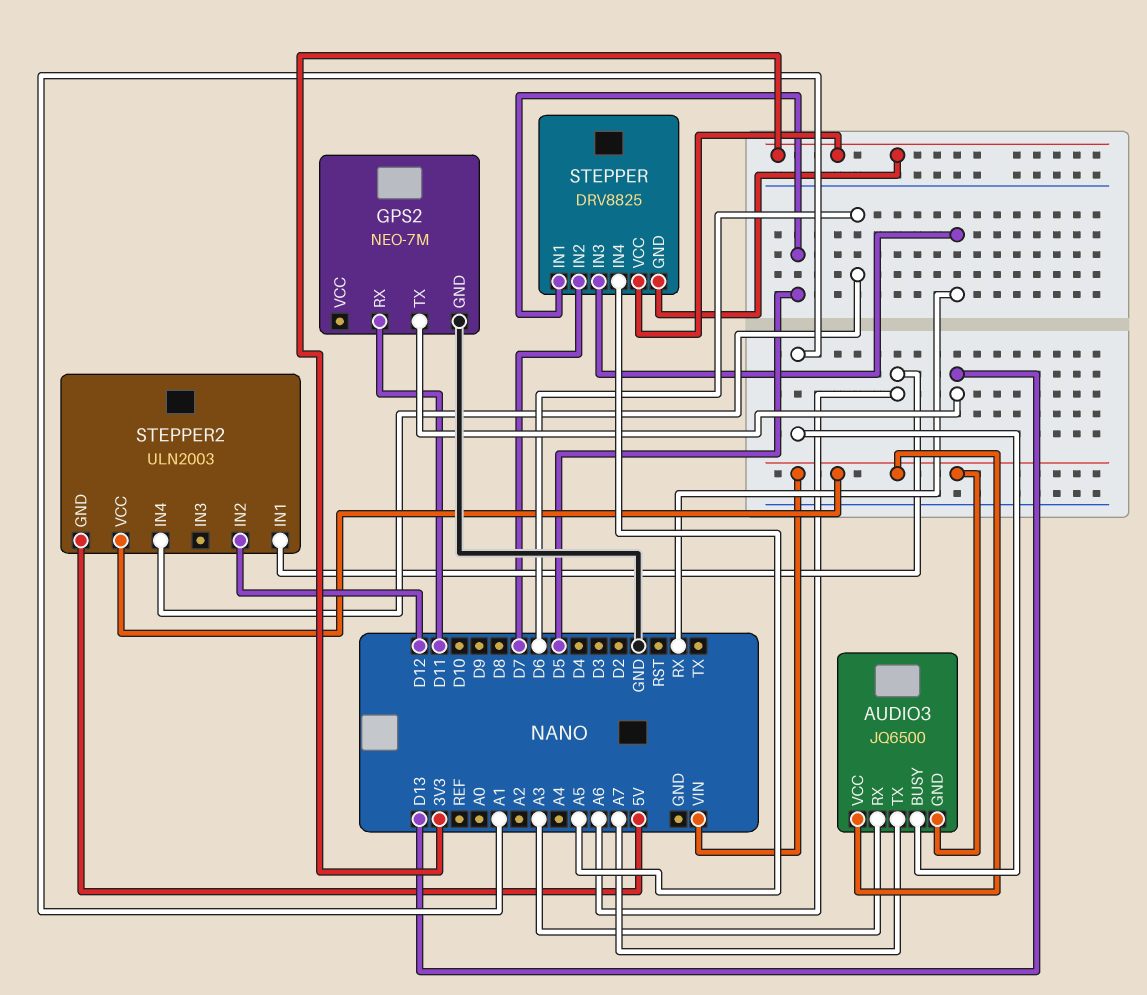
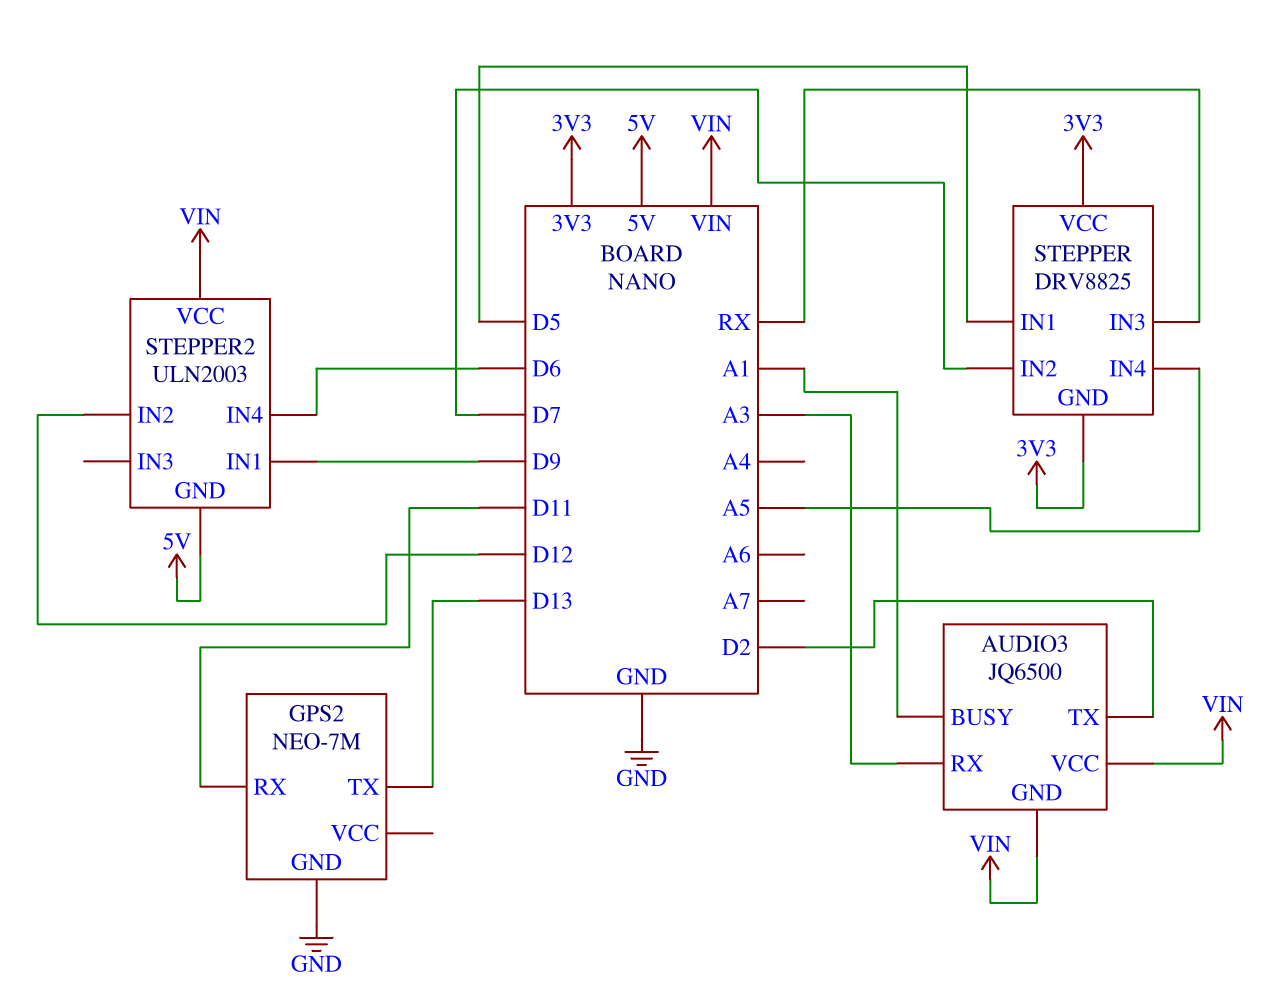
AUDIO3 pin TX: A7 -> D2
STEPPER2 pin IN1: A6 -> D9

